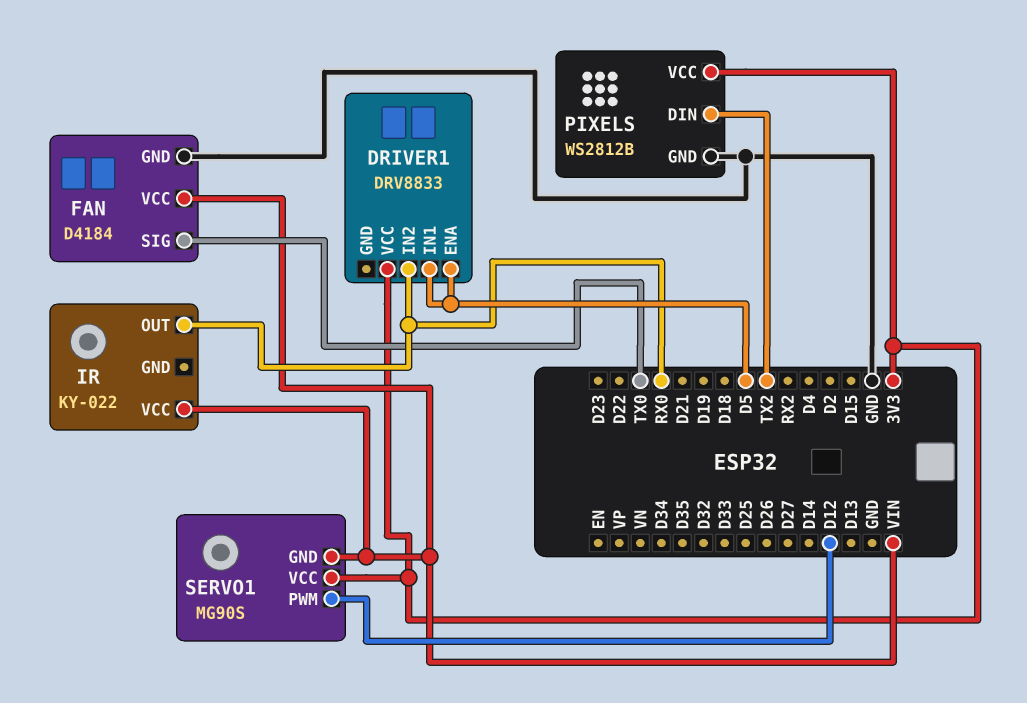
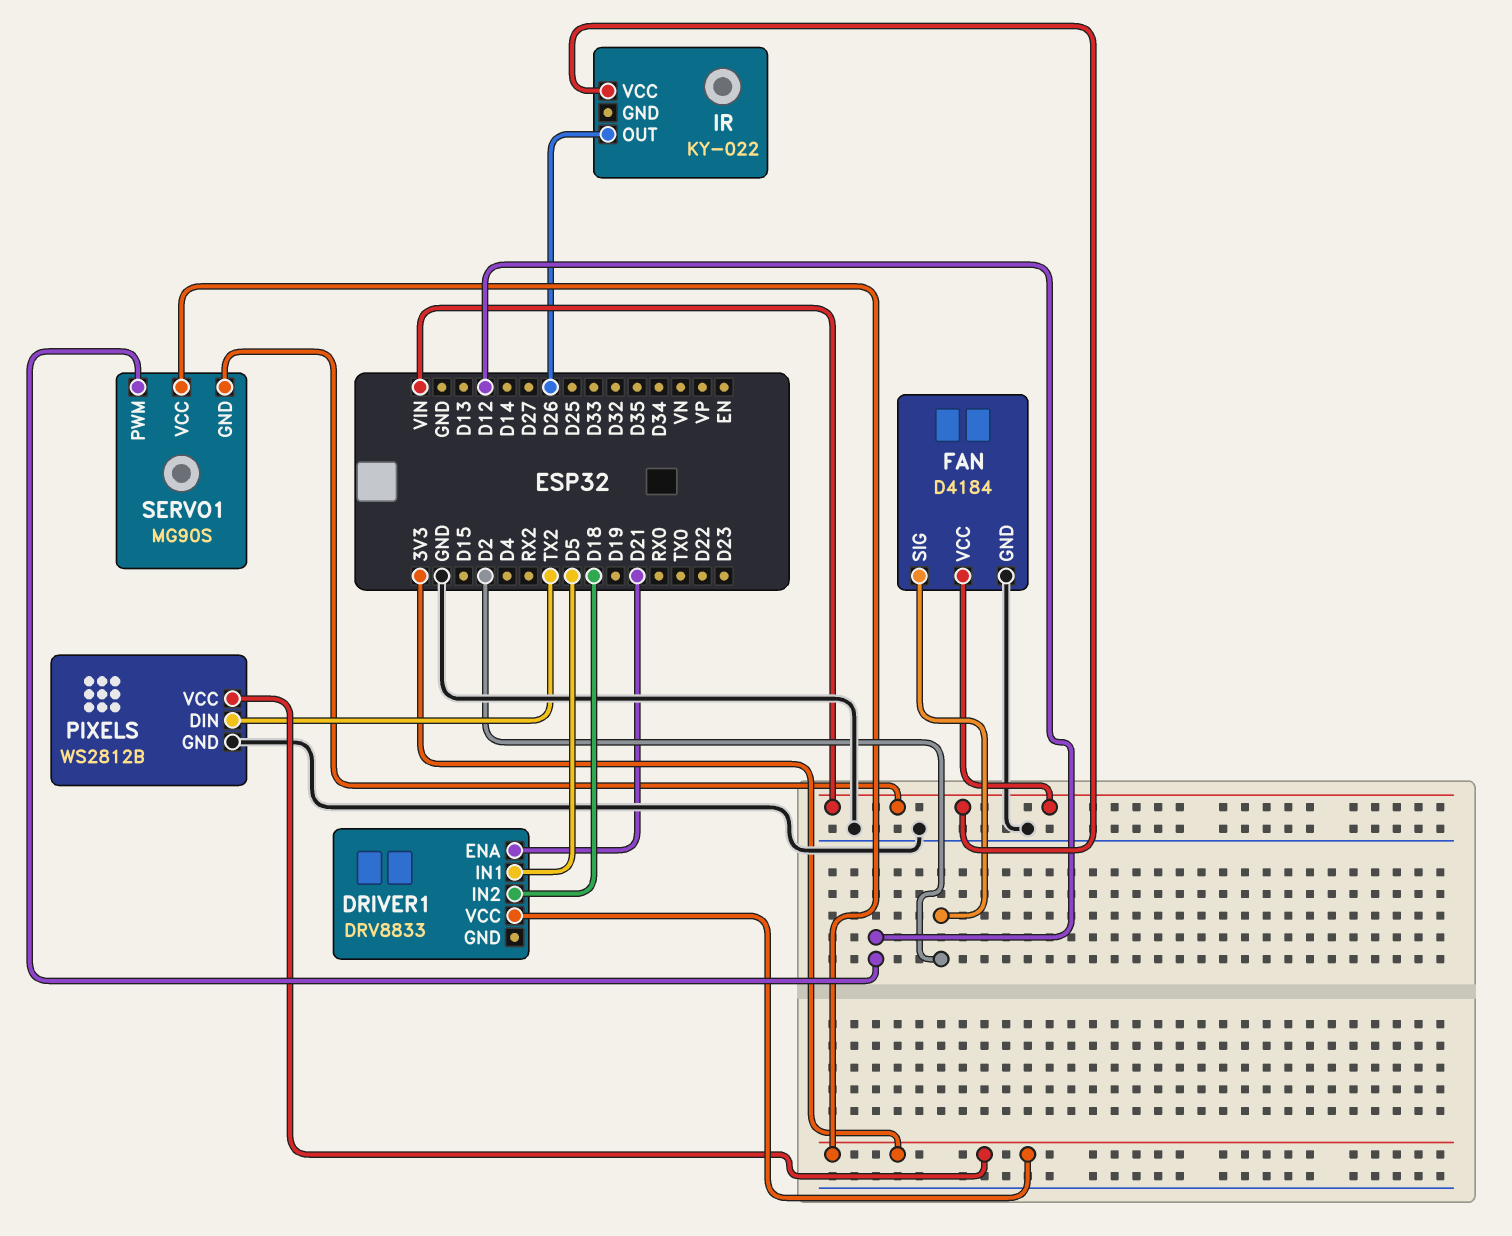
DRIVER1 pin ENA: D5 -> D21
DRIVER1 pin IN2: RX0 -> D18
FAN pin SIG: TX0 -> D2
IR pin OUT: RX0 -> D26

